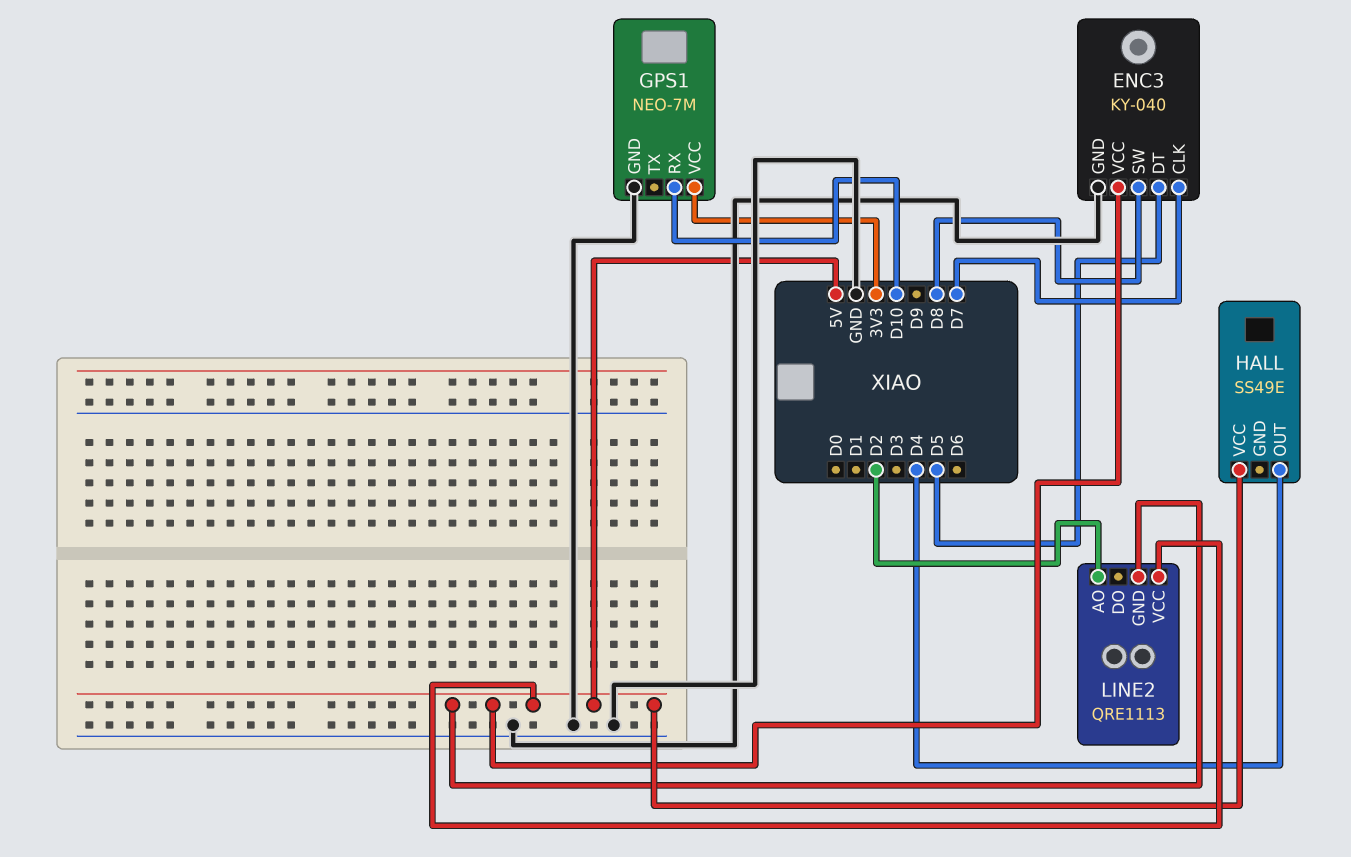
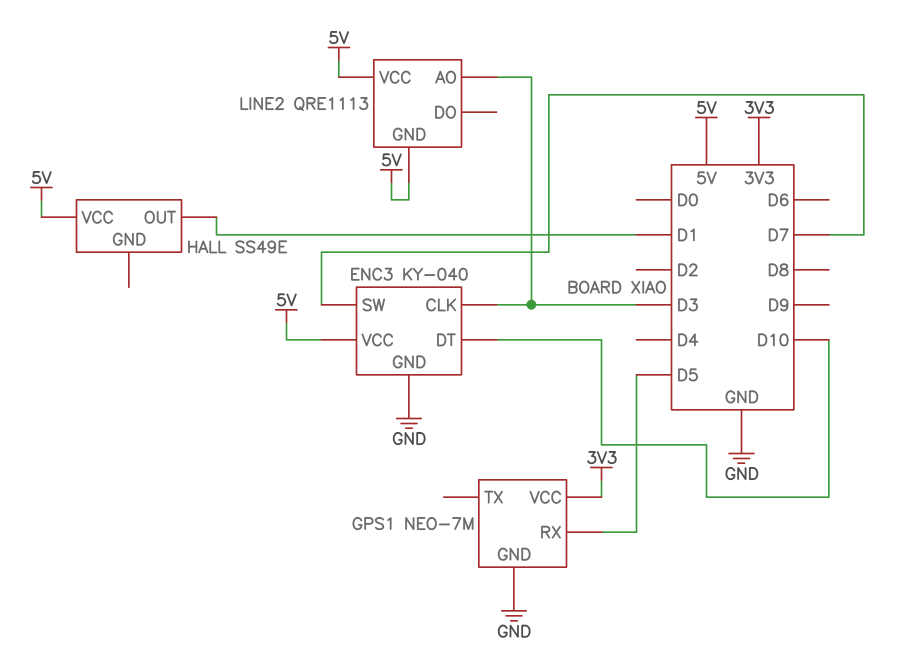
ENC3 pin CLK: D7 -> D3
ENC3 pin DT: D5 -> D10
ENC3 pin SW: D8 -> D7
GPS1 pin RX: D10 -> D5
HALL pin OUT: D4 -> D1
LINE2 pin AO: D2 -> D3

